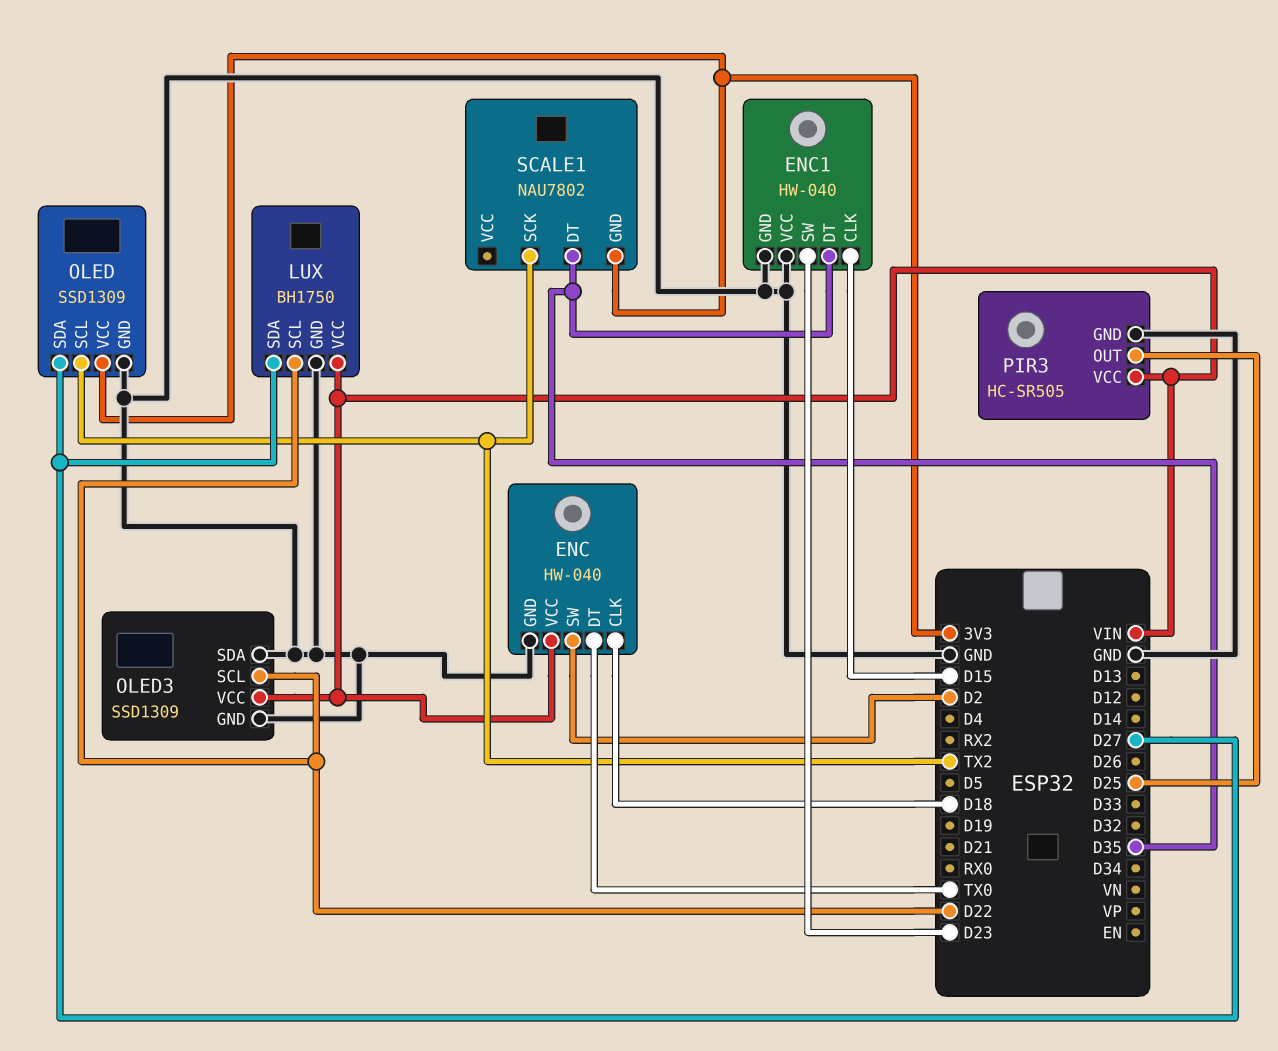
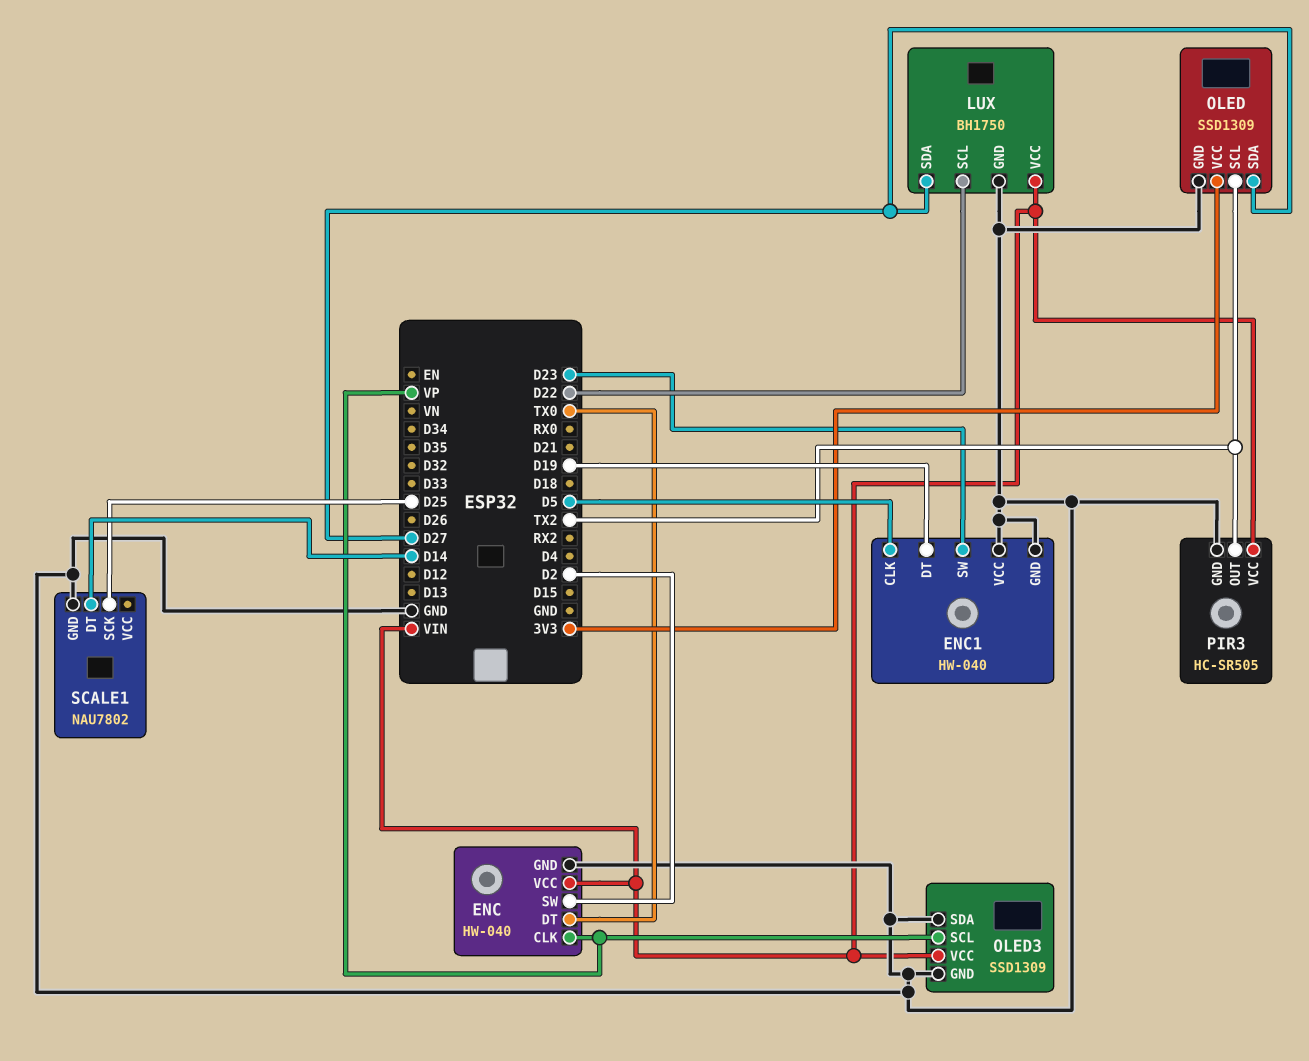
ENC pin CLK: D18 -> VP
ENC1 pin CLK: D15 -> D5
ENC1 pin DT: D35 -> D19
OLED3 pin SCL: D22 -> VP
PIR3 pin OUT: D25 -> TX2
SCALE1 pin DT: D35 -> D14
SCALE1 pin GND: 3V3 -> GND
SCALE1 pin SCK: TX2 -> D25

